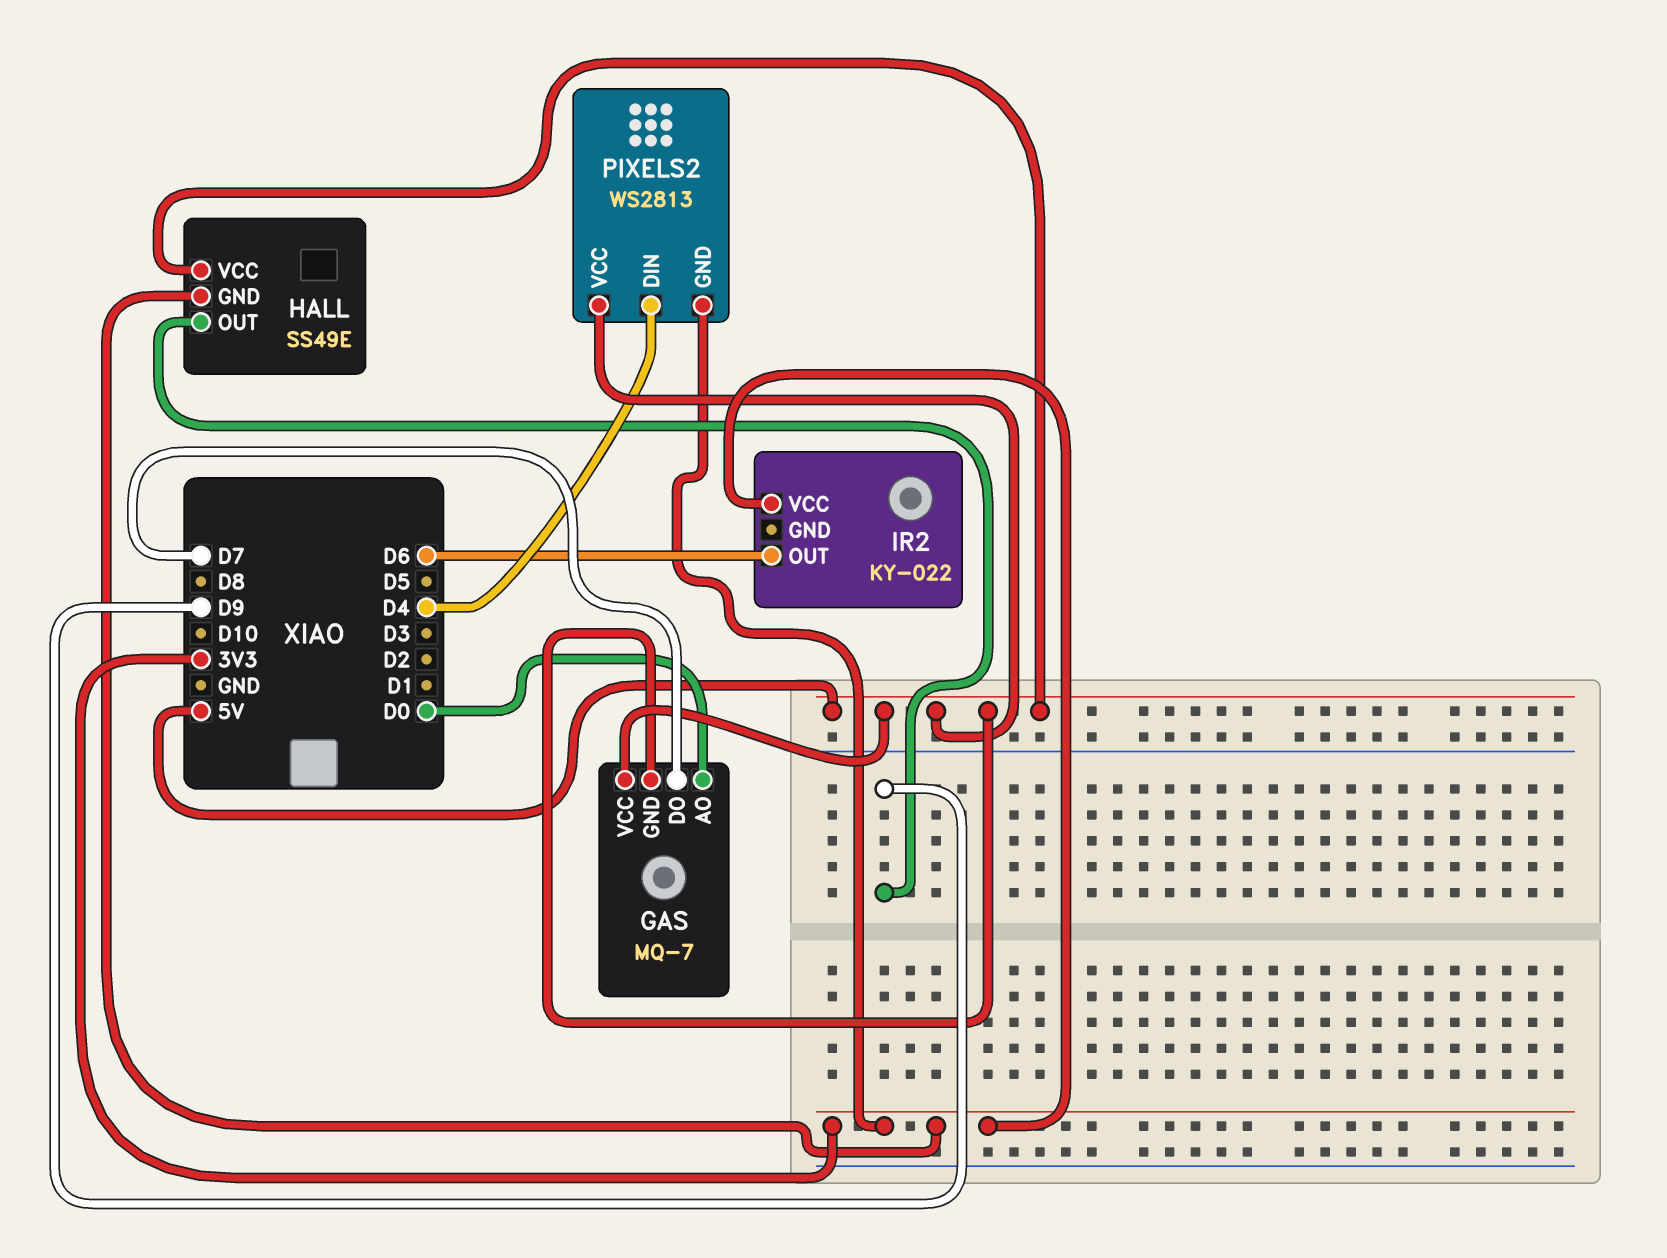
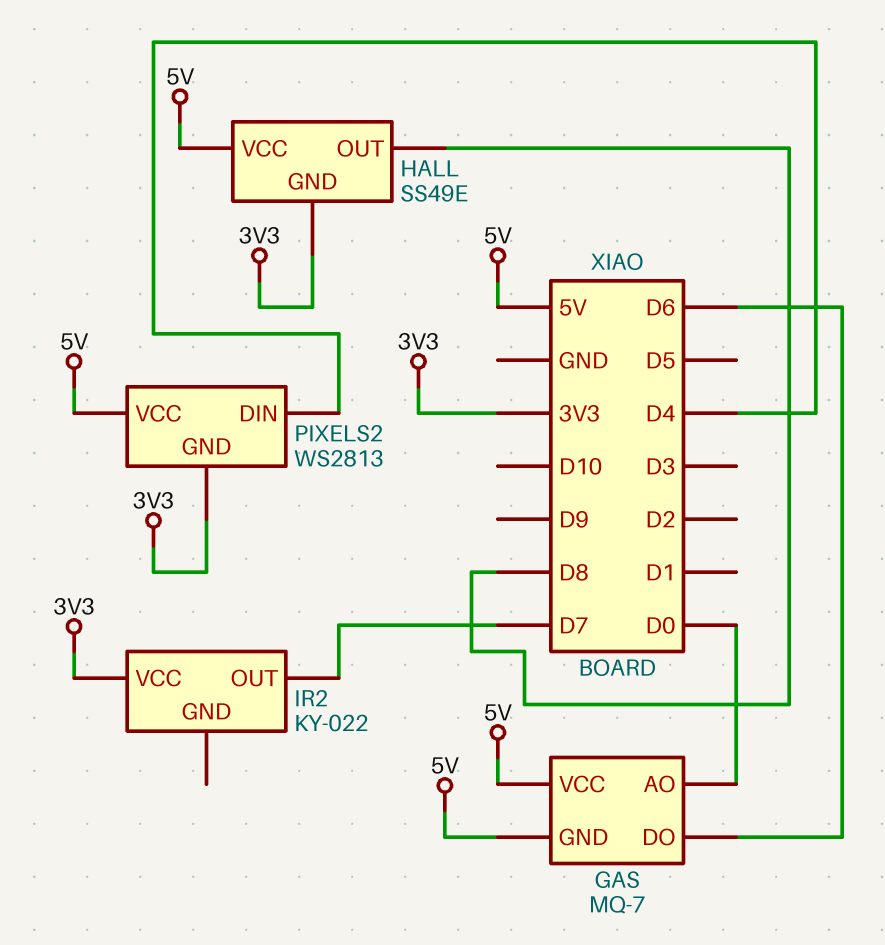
GAS pin DO: D7 -> D6
HALL pin OUT: D9 -> D8
IR2 pin OUT: D6 -> D7

